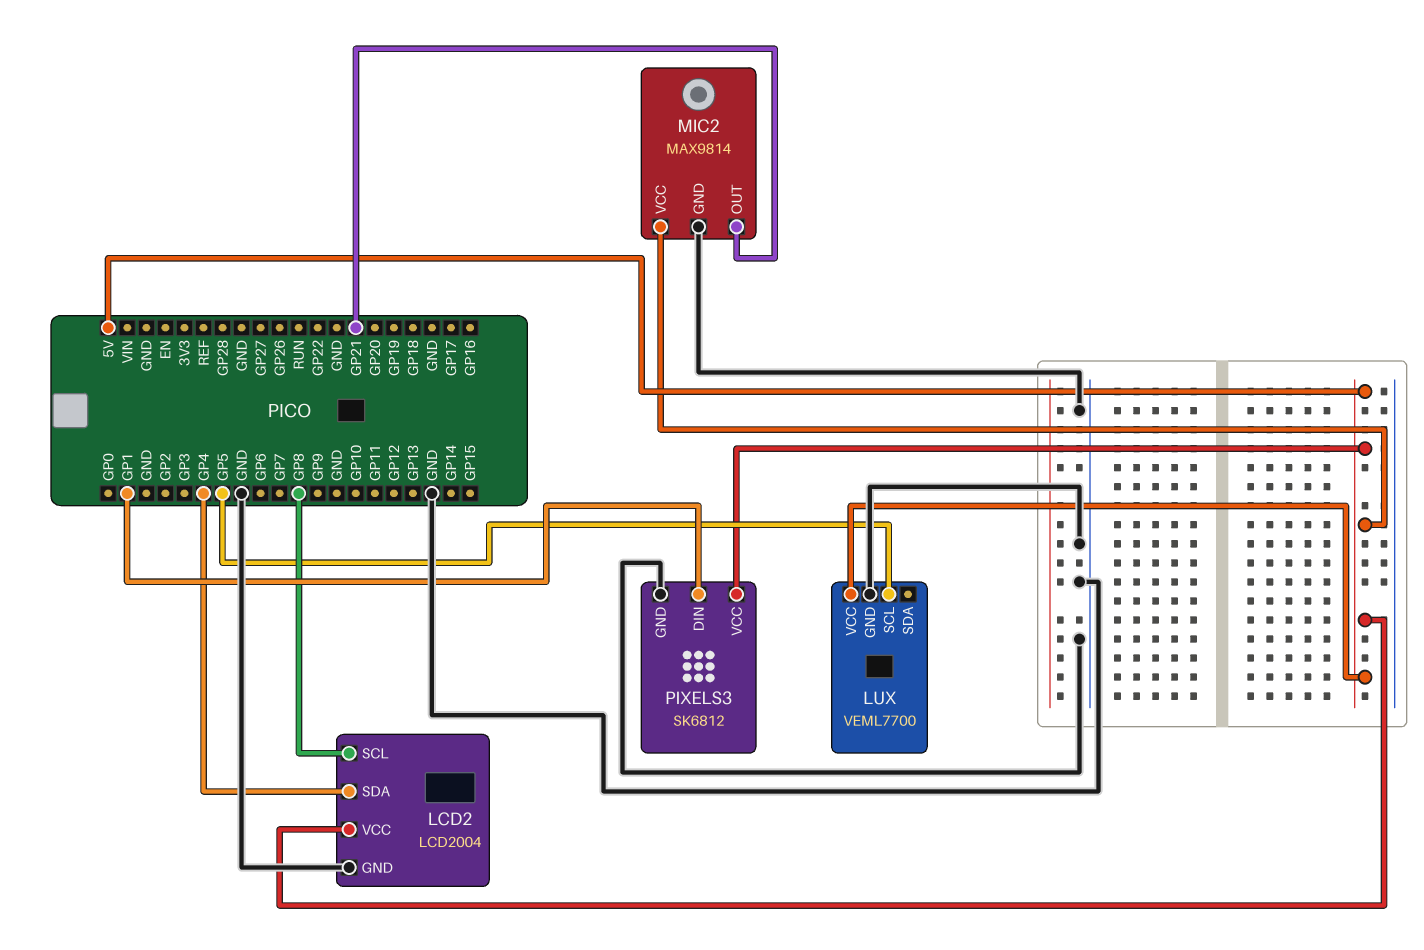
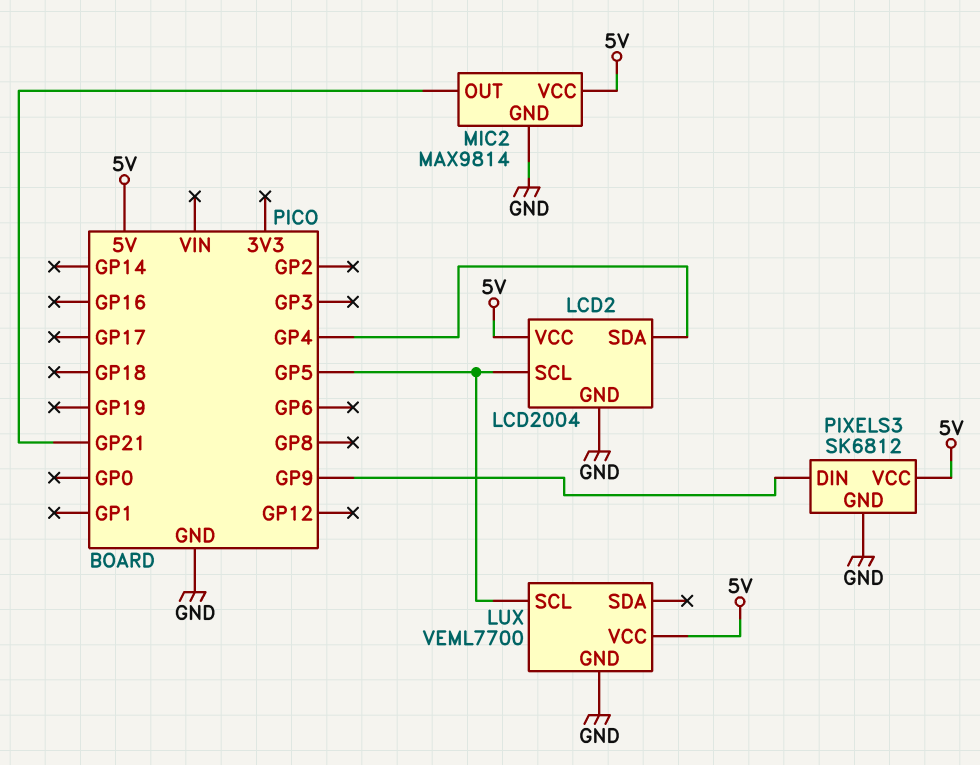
LCD2 pin SCL: GP8 -> GP5
PIXELS3 pin DIN: GP1 -> GP9

